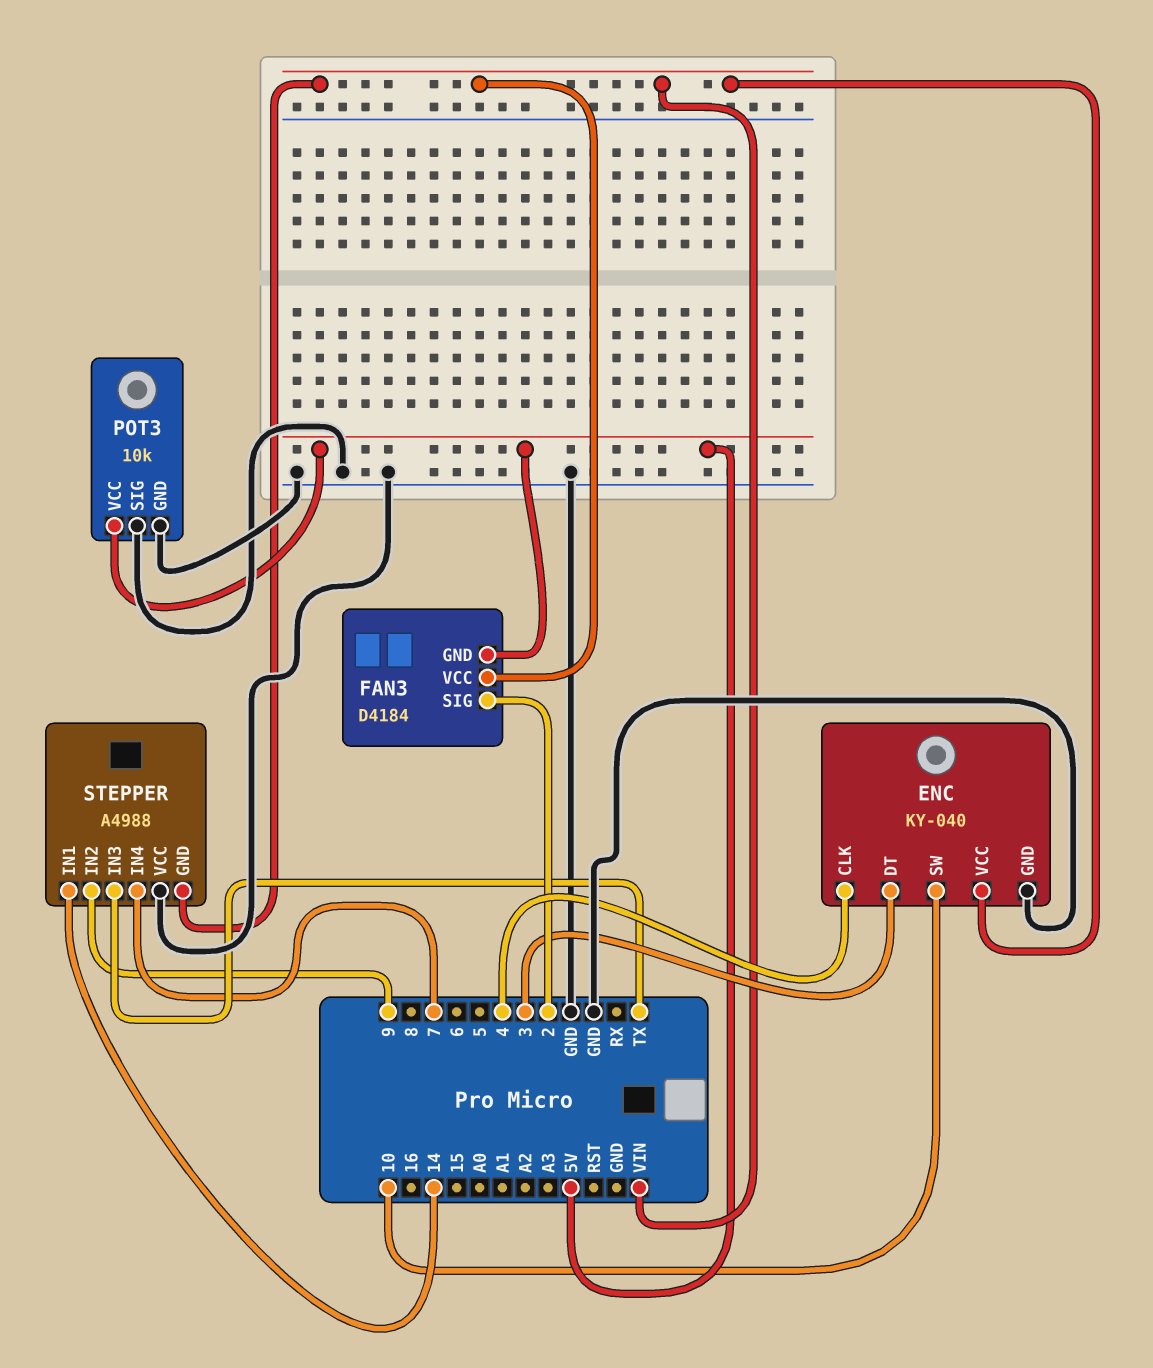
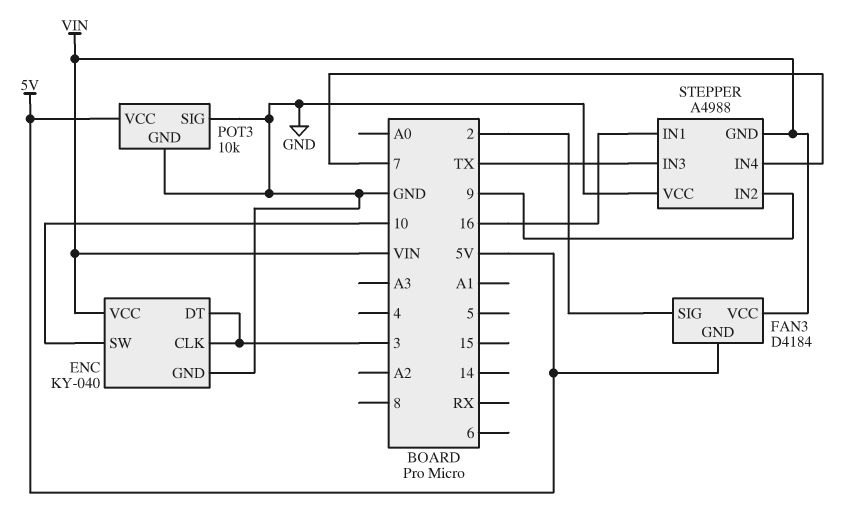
ENC pin CLK: 4 -> 3
STEPPER pin IN1: 14 -> 16

